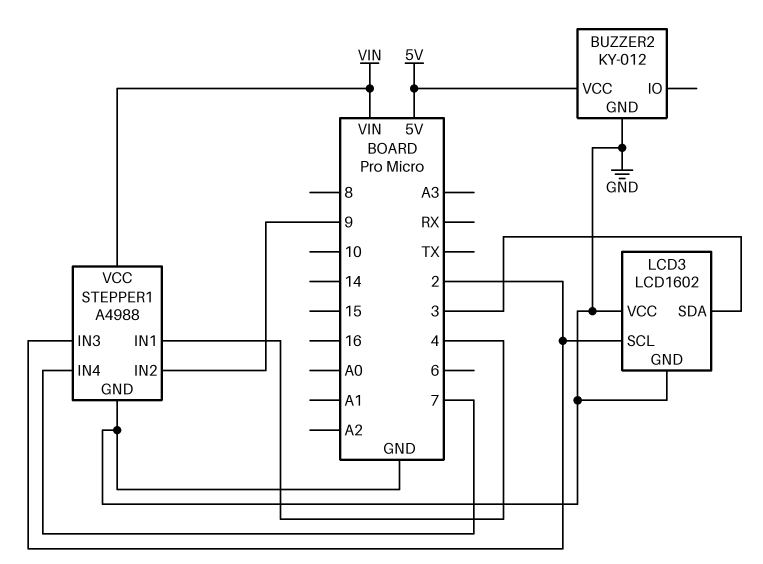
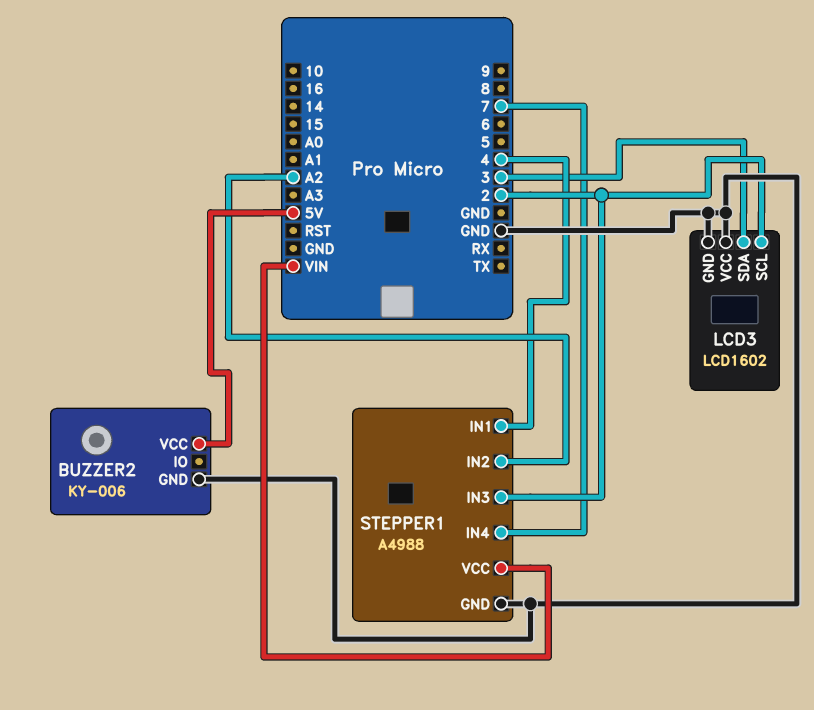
BUZZER2: KY-012 -> KY-006
STEPPER1 pin IN2: 9 -> A2

